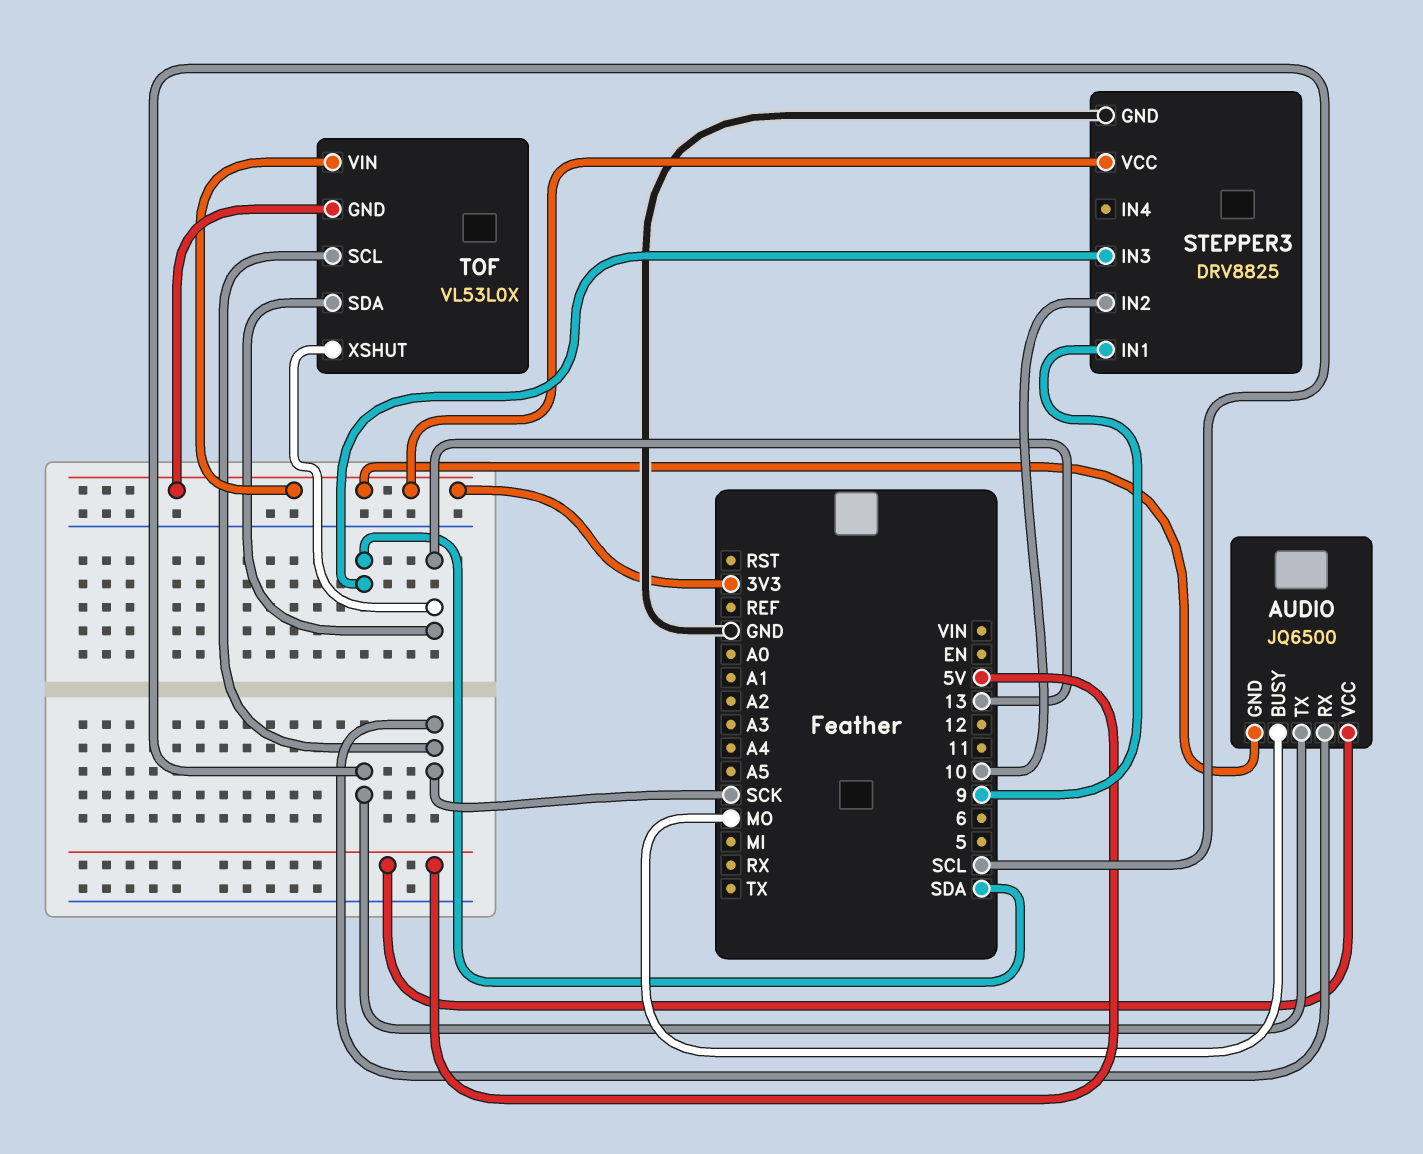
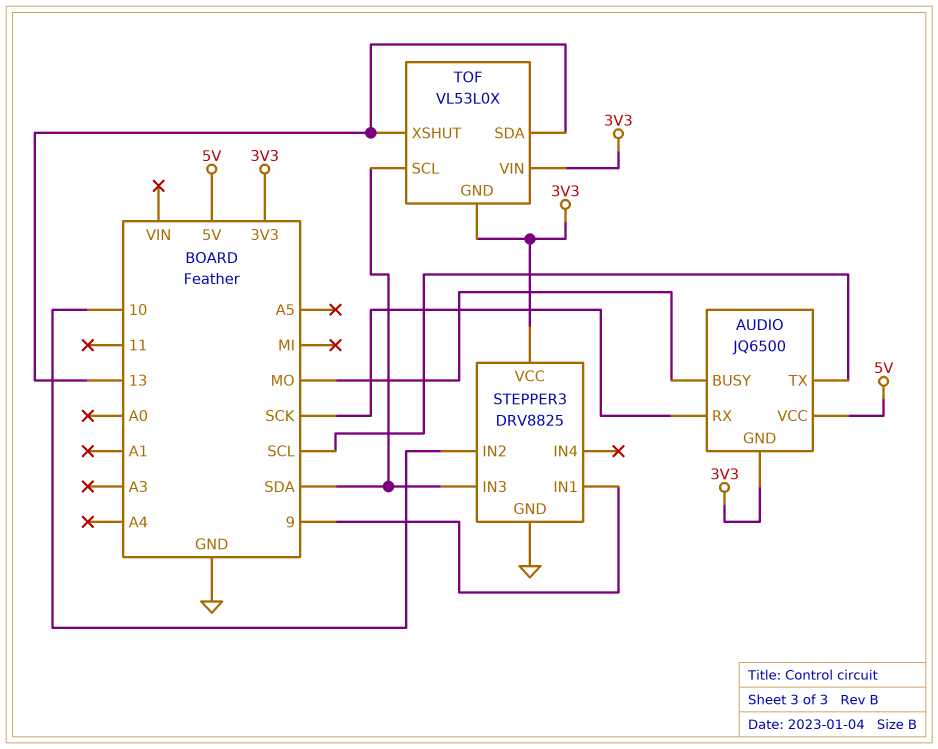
TOF pin SCL: SCK -> SDA

